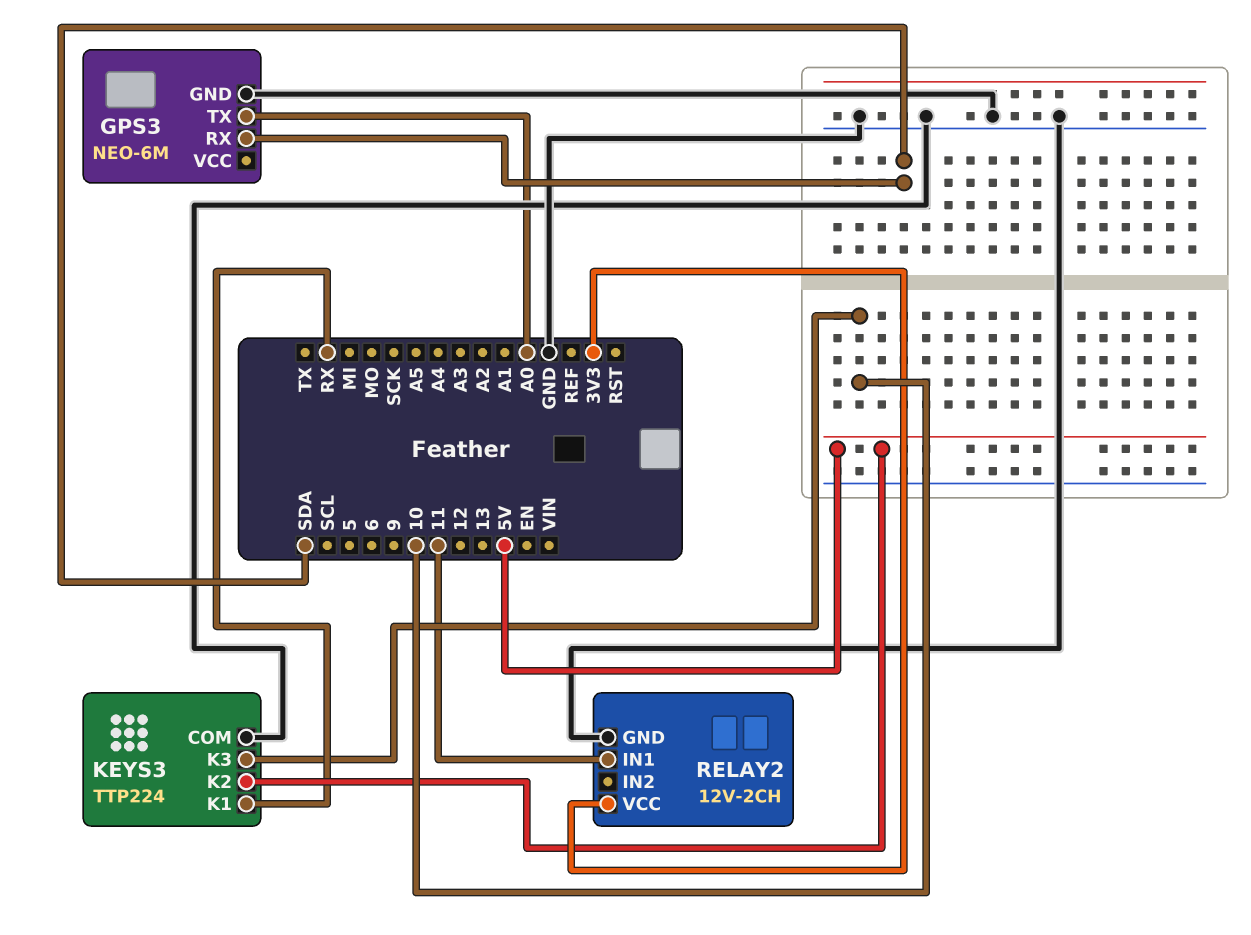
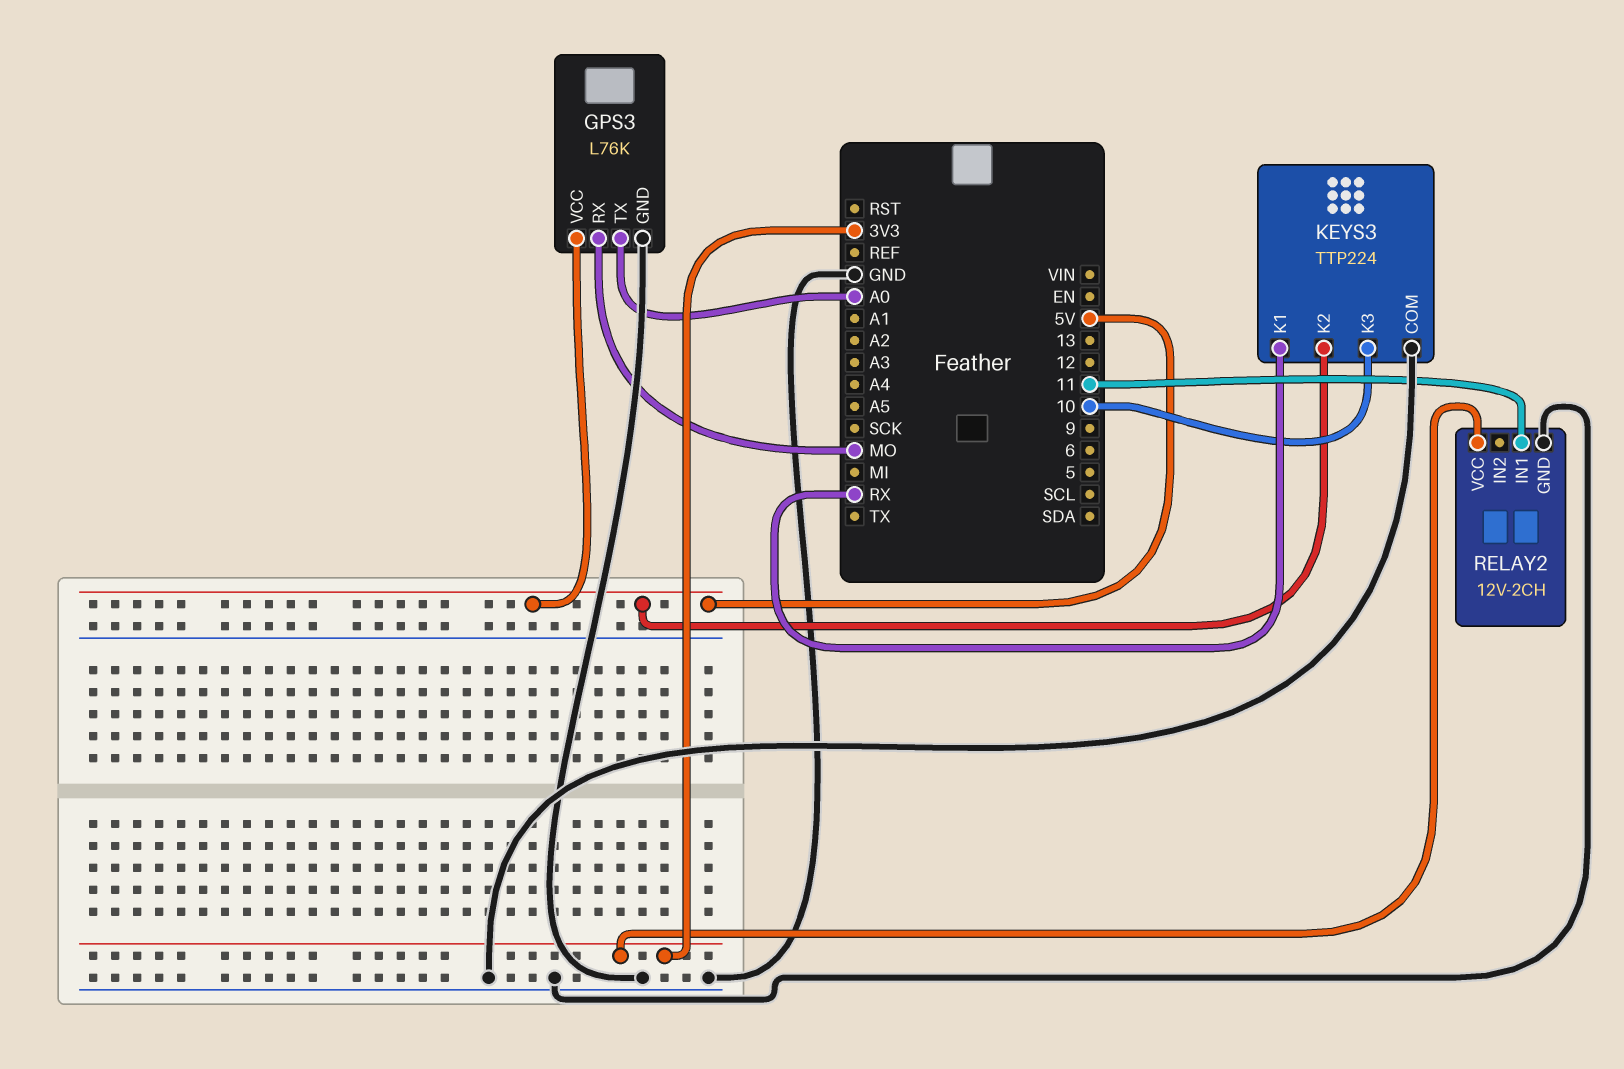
GPS3: NEO-6M -> L76K
GPS3 pin RX: SDA -> MO
GPS3 pin VCC: none -> 5V

